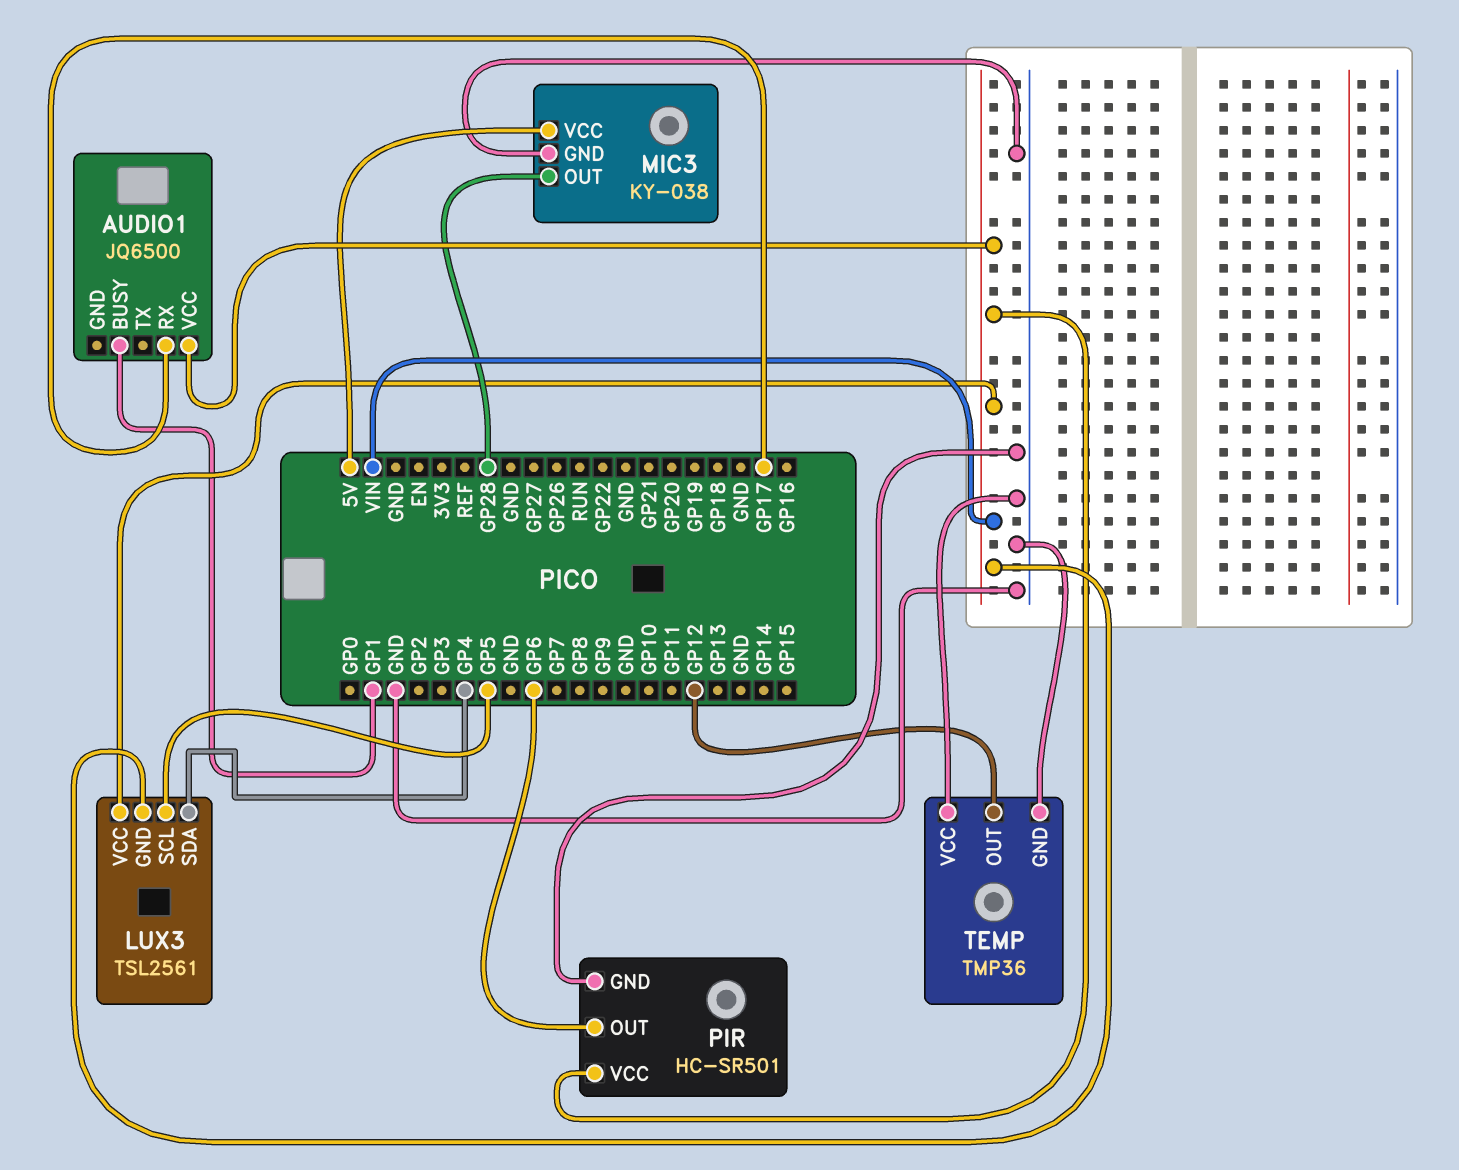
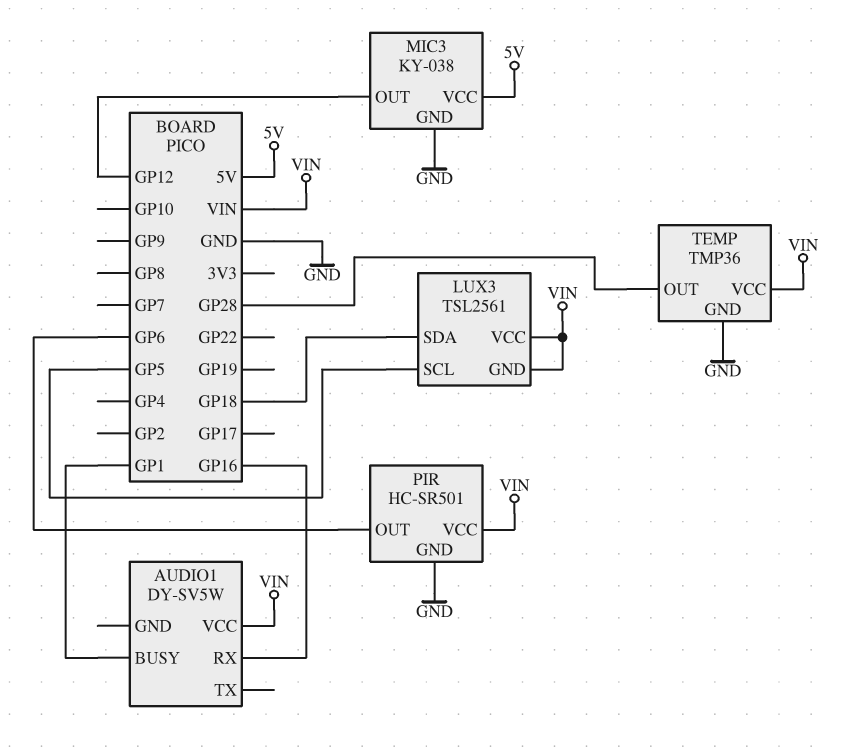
AUDIO1: JQ6500 -> DY-SV5W
AUDIO1 pin RX: GP17 -> GP16
LUX3 pin SDA: GP4 -> GP18
MIC3 pin OUT: GP28 -> GP12
TEMP pin OUT: GP12 -> GP28
TEMP pin VCC: GND -> VIN

